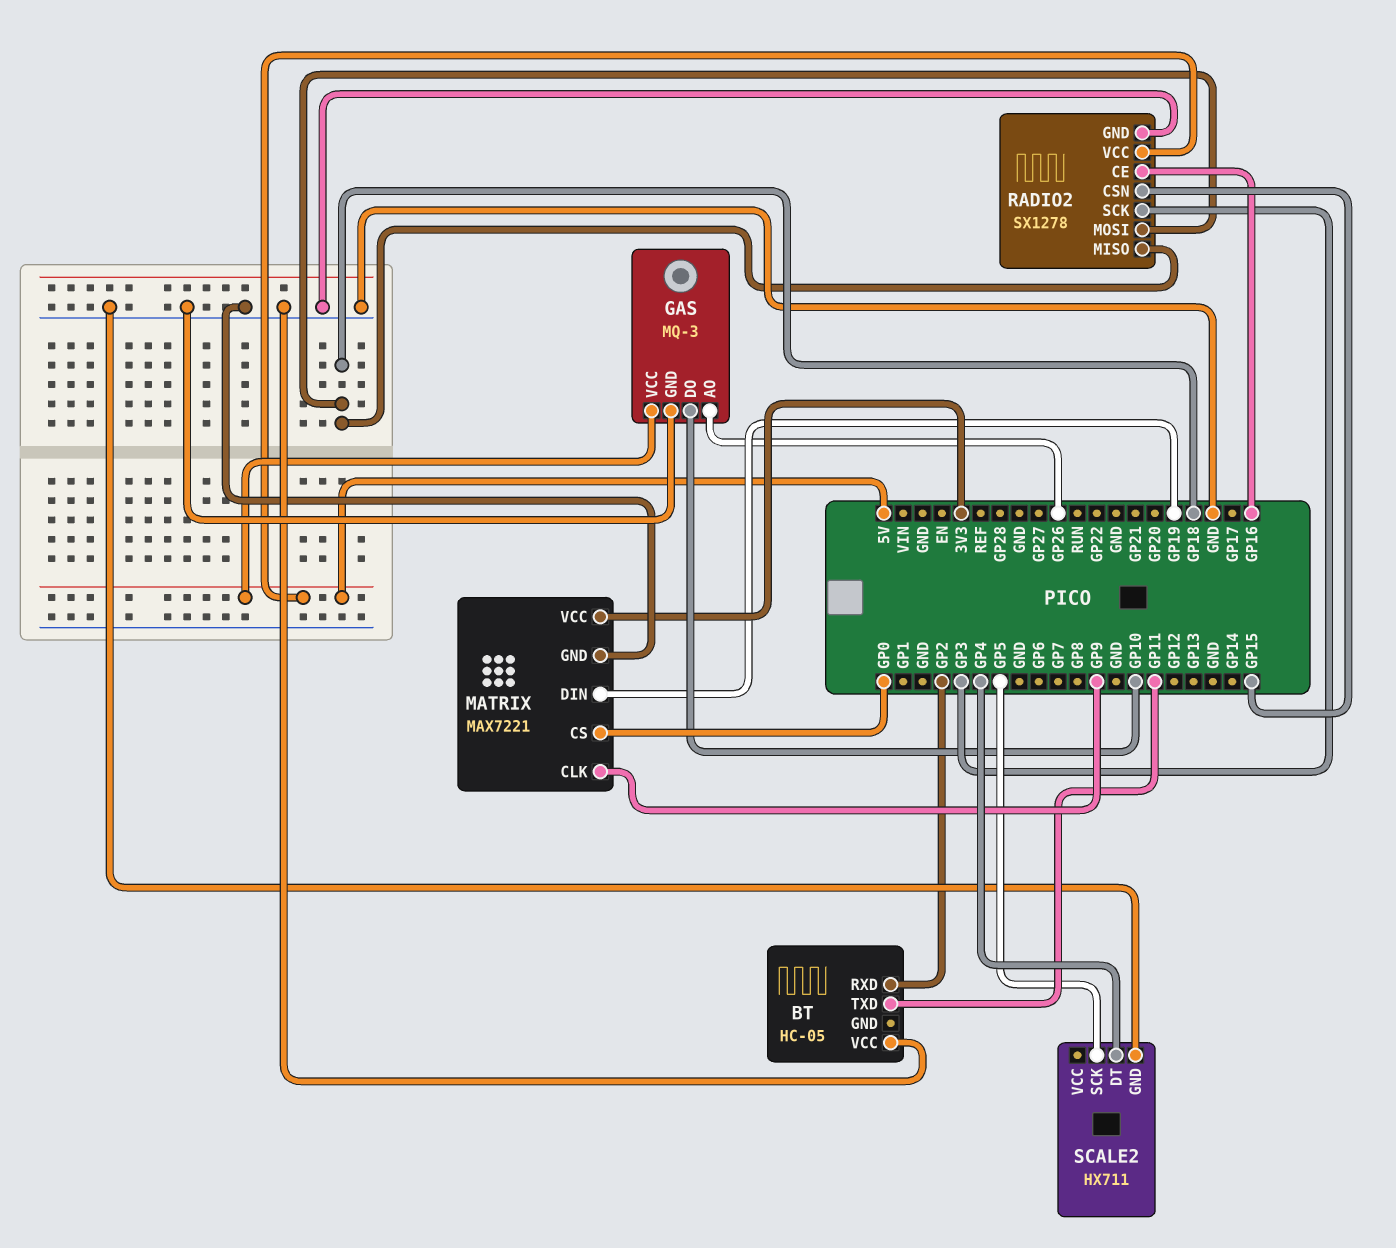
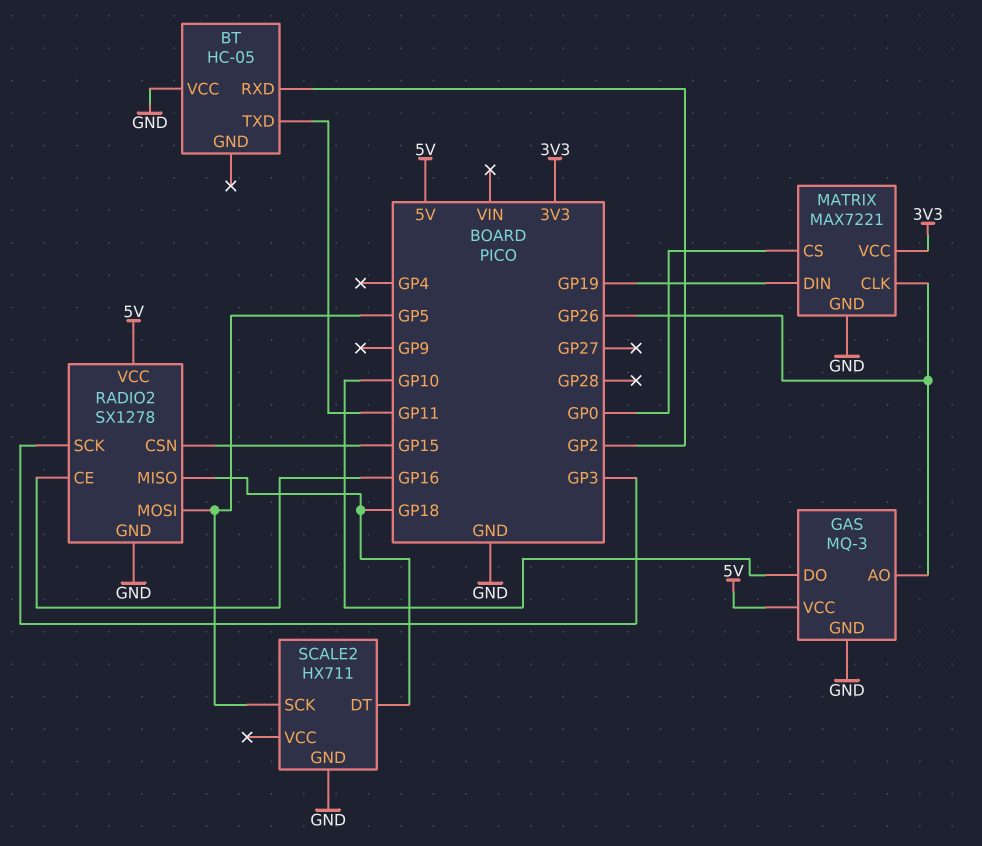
MATRIX pin CLK: GP9 -> GP26
RADIO2 pin MOSI: GP18 -> GP5
SCALE2 pin DT: GP4 -> GP18

